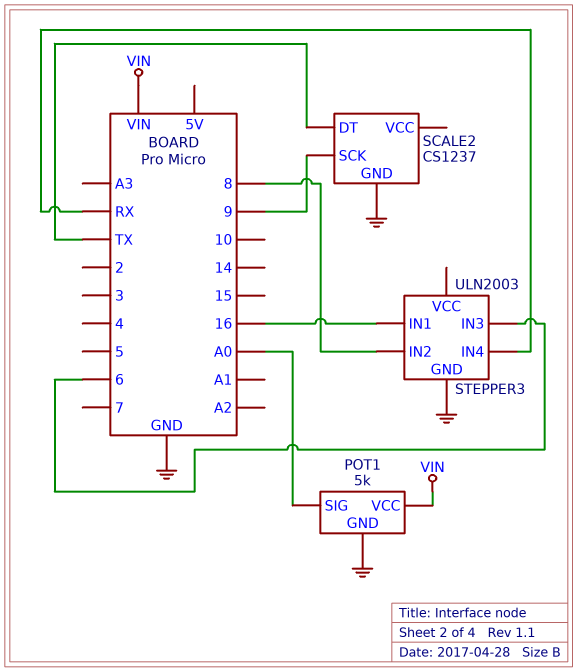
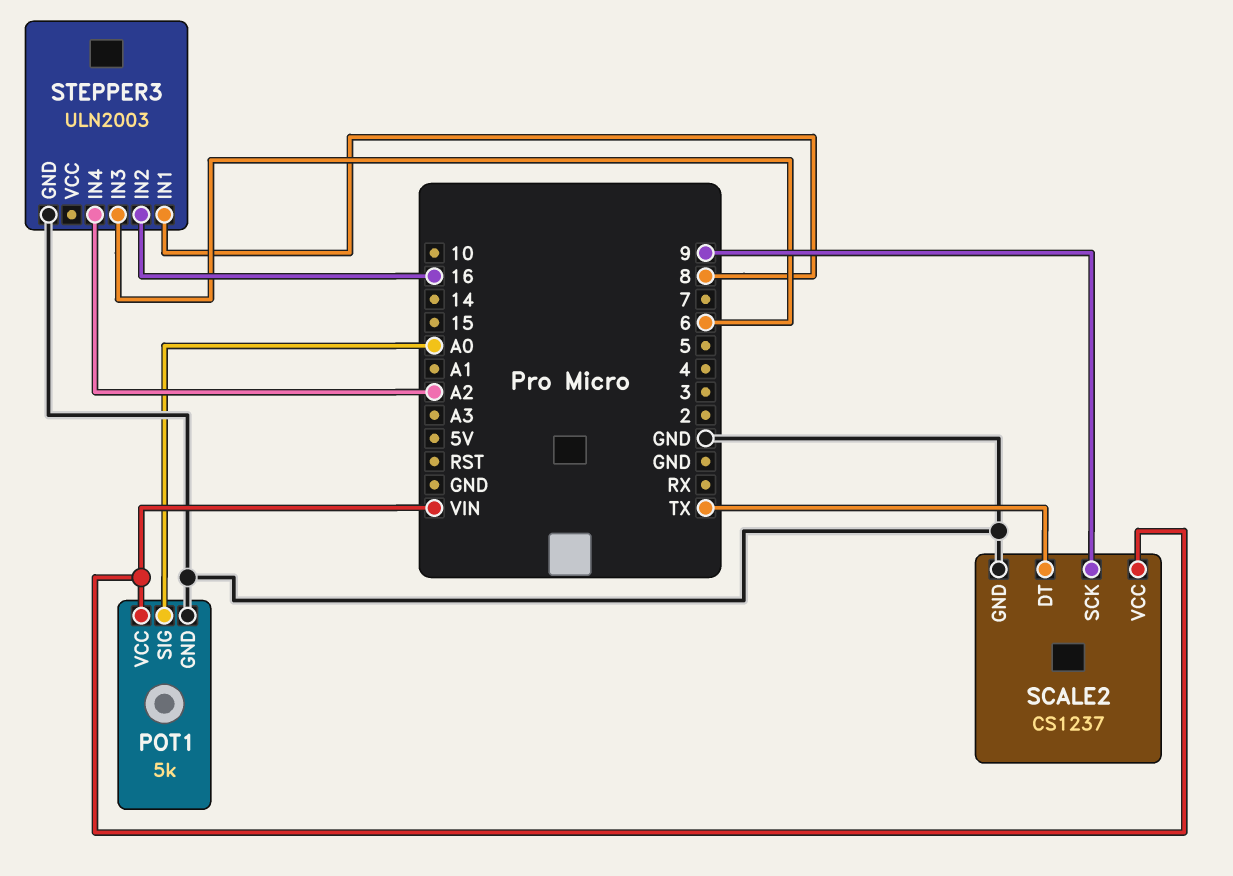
SCALE2 pin VCC: none -> VIN
STEPPER3 pin IN1: 16 -> 8
STEPPER3 pin IN2: 8 -> 16
STEPPER3 pin IN4: RX -> A2

